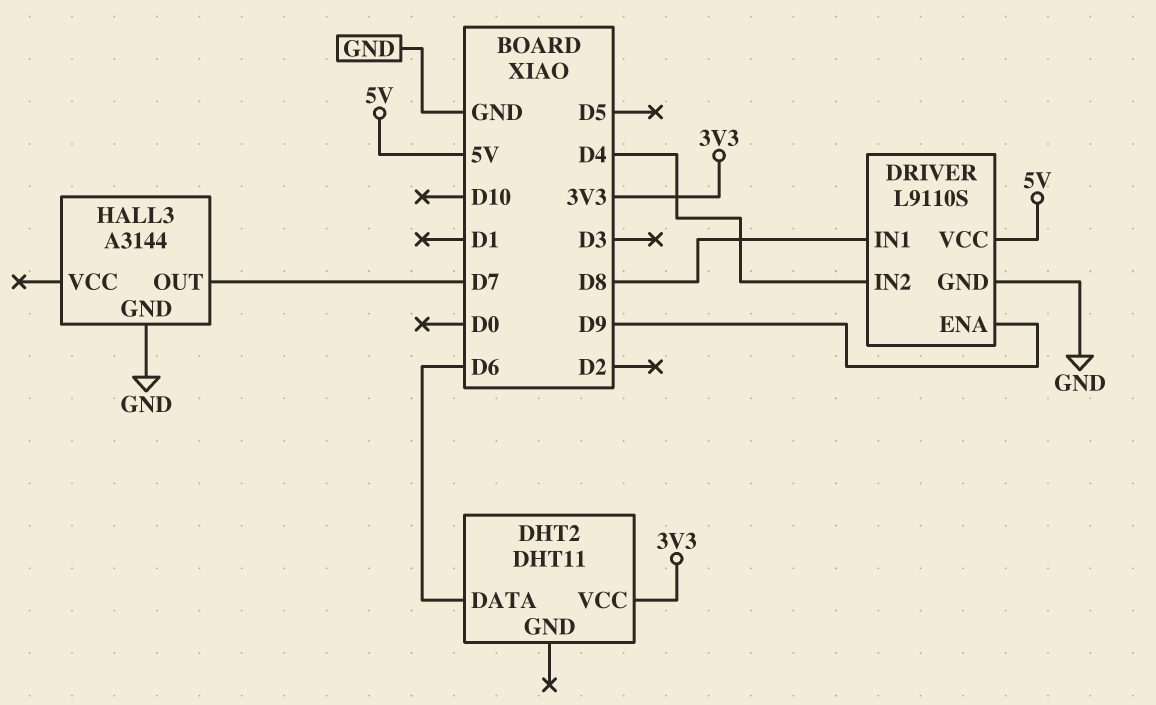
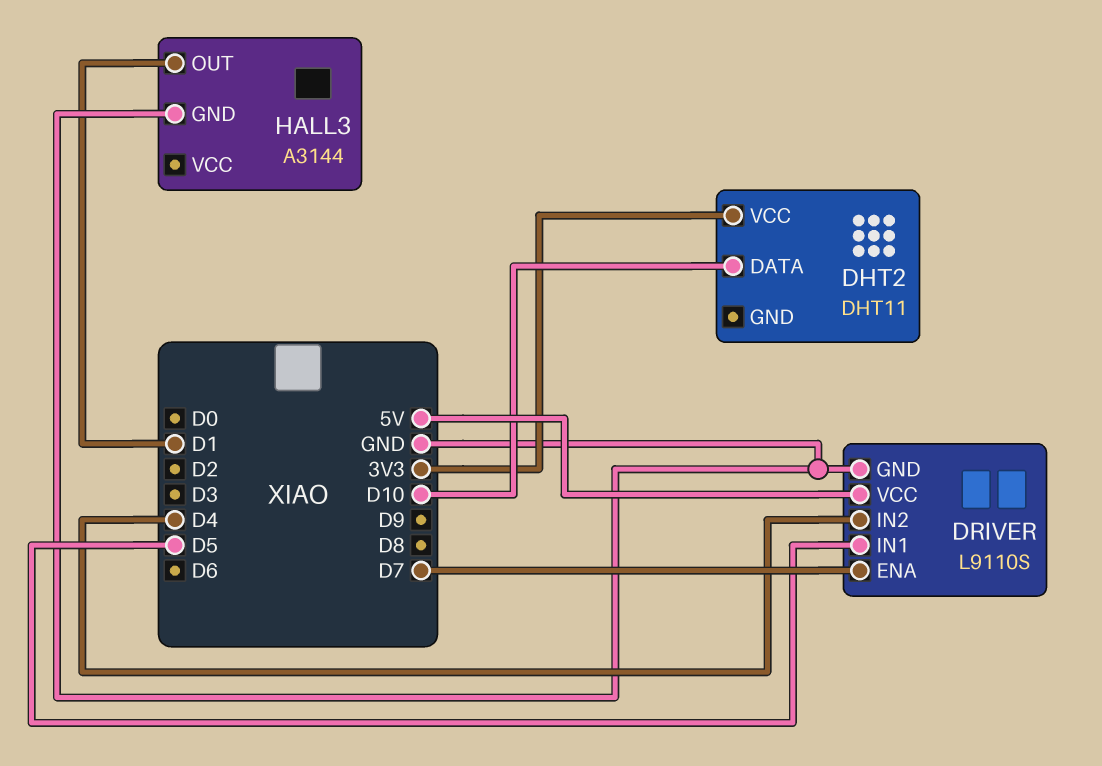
DHT2 pin DATA: D6 -> D10
DRIVER pin ENA: D9 -> D7
DRIVER pin IN1: D8 -> D5
HALL3 pin OUT: D7 -> D1

